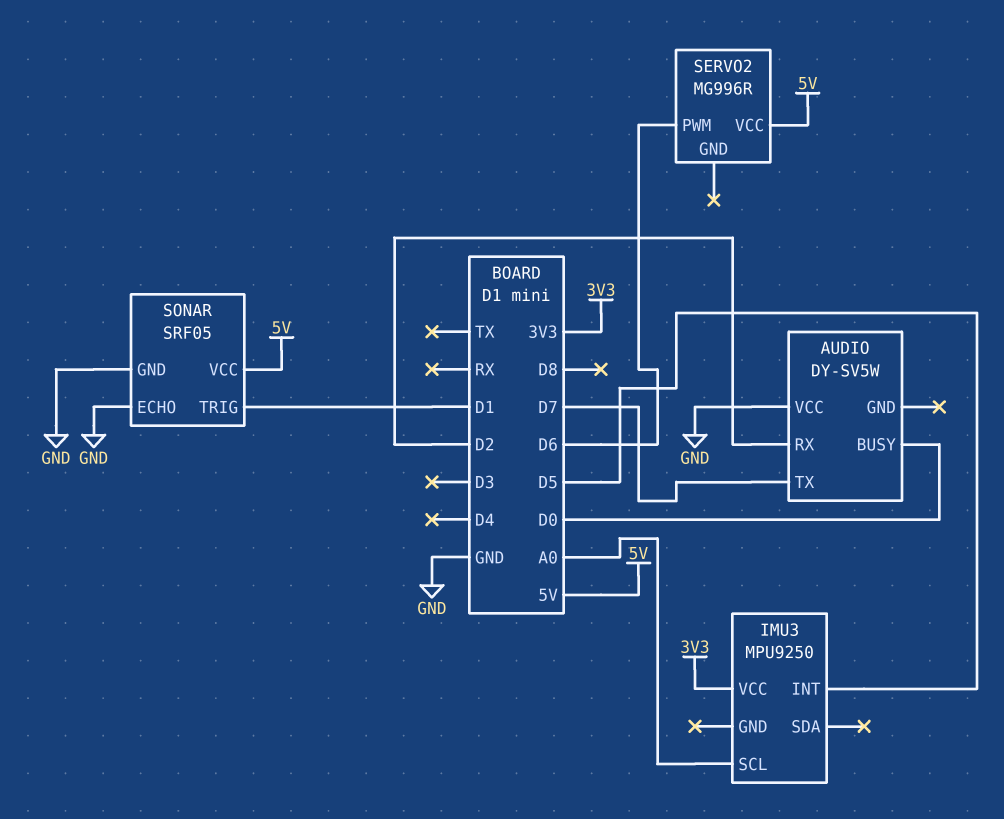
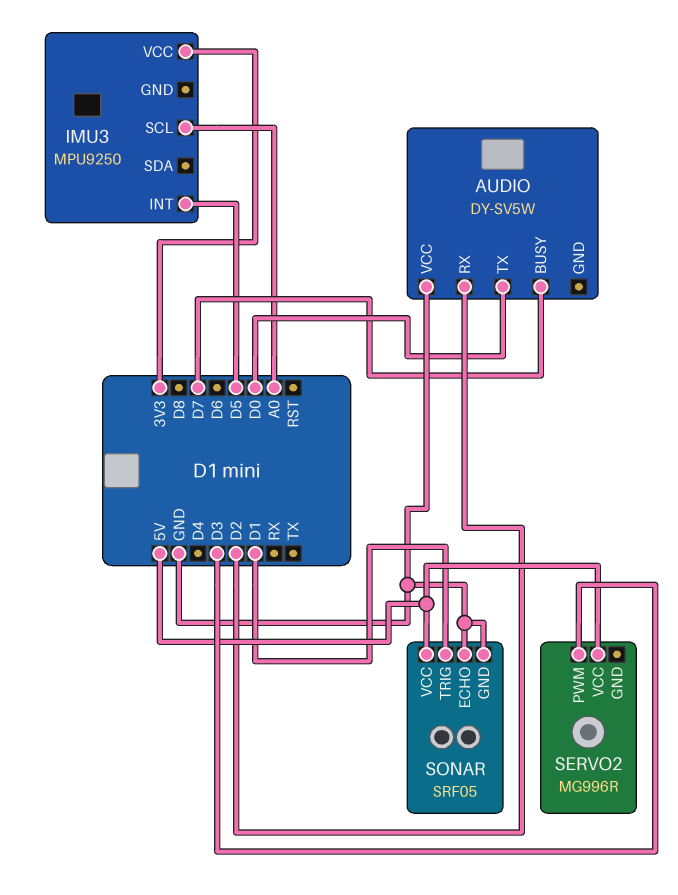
AUDIO pin BUSY: D0 -> D7
AUDIO pin TX: D7 -> D0
SERVO2 pin PWM: D6 -> D3

